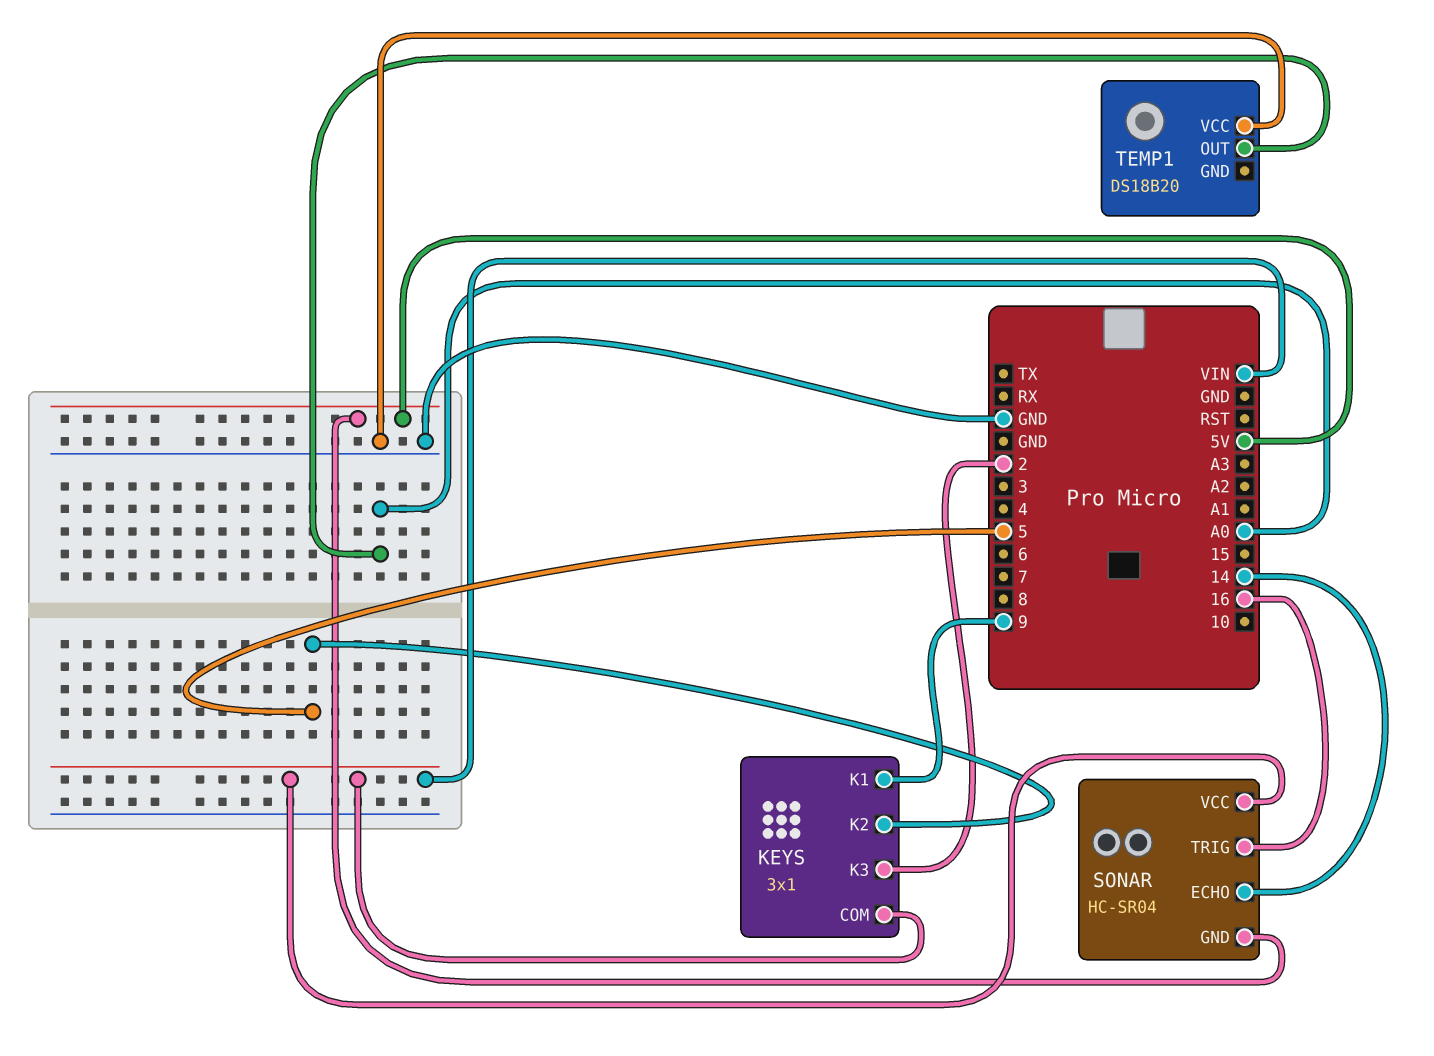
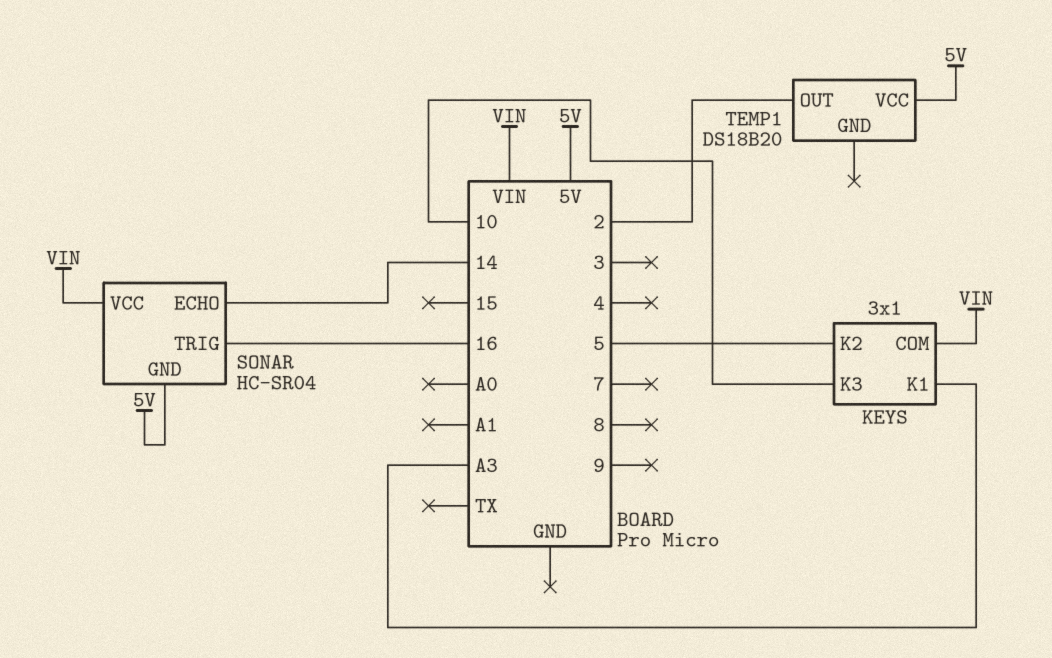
KEYS pin K1: 9 -> A3
KEYS pin K3: 2 -> 10
TEMP1 pin OUT: A0 -> 2
TEMP1 pin VCC: GND -> 5V

